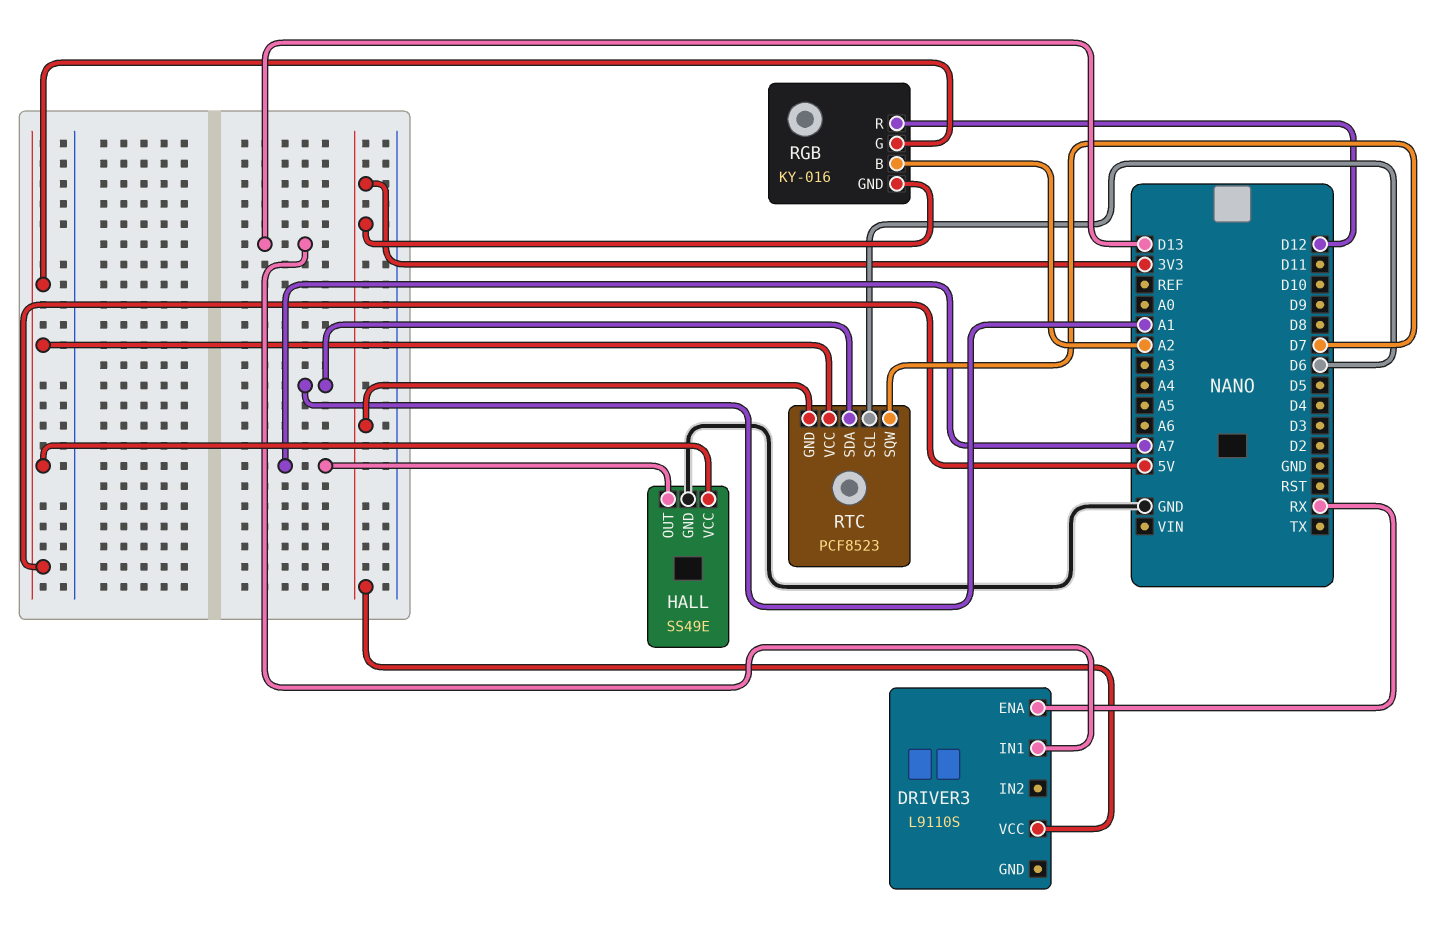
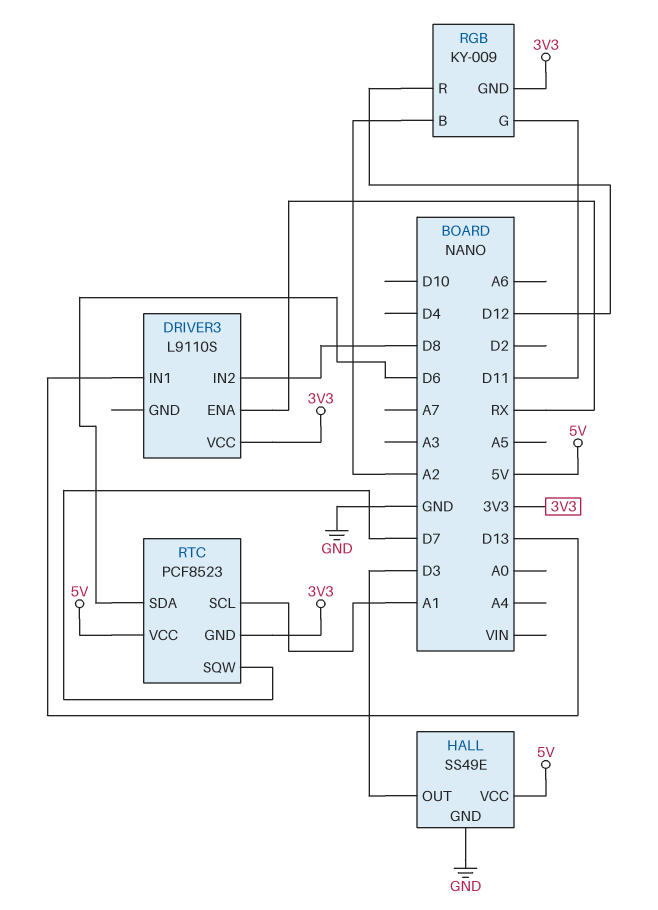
DRIVER3 pin IN2: none -> D8
HALL pin OUT: A7 -> D3
RGB: KY-016 -> KY-009
RGB pin G: 5V -> D11
RTC pin SCL: D6 -> A1
RTC pin SDA: A1 -> D6

